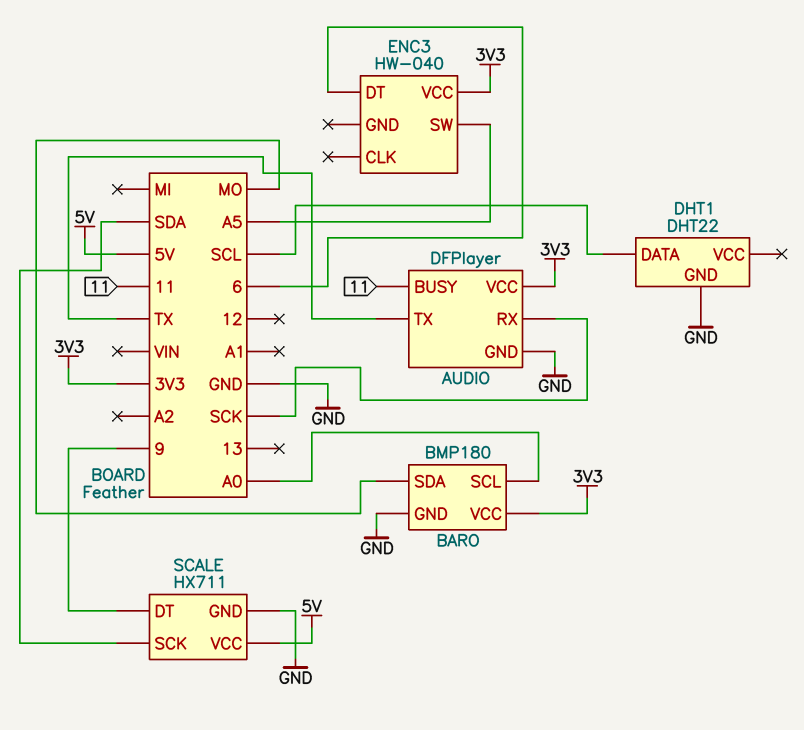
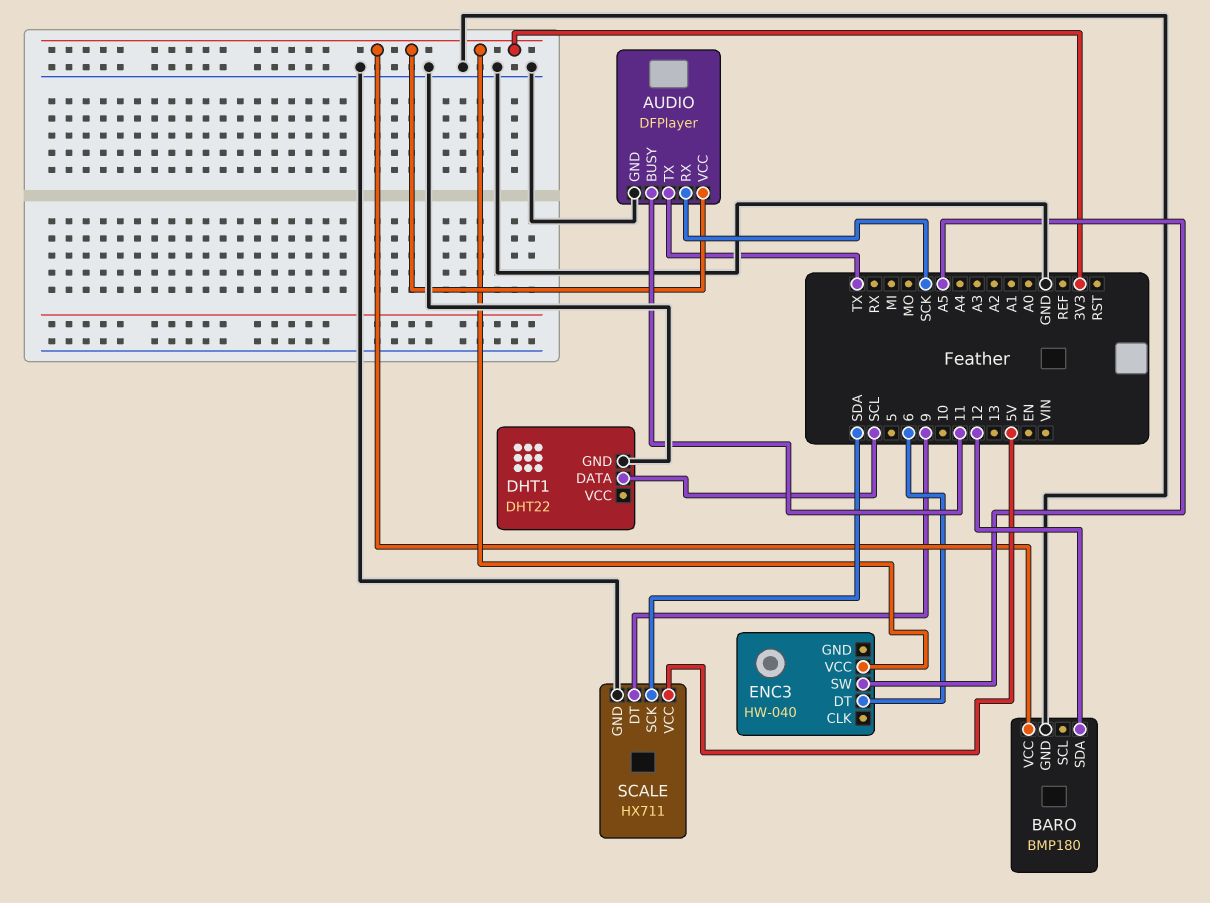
BARO pin SCL: A0 -> none
BARO pin SDA: MO -> 12

